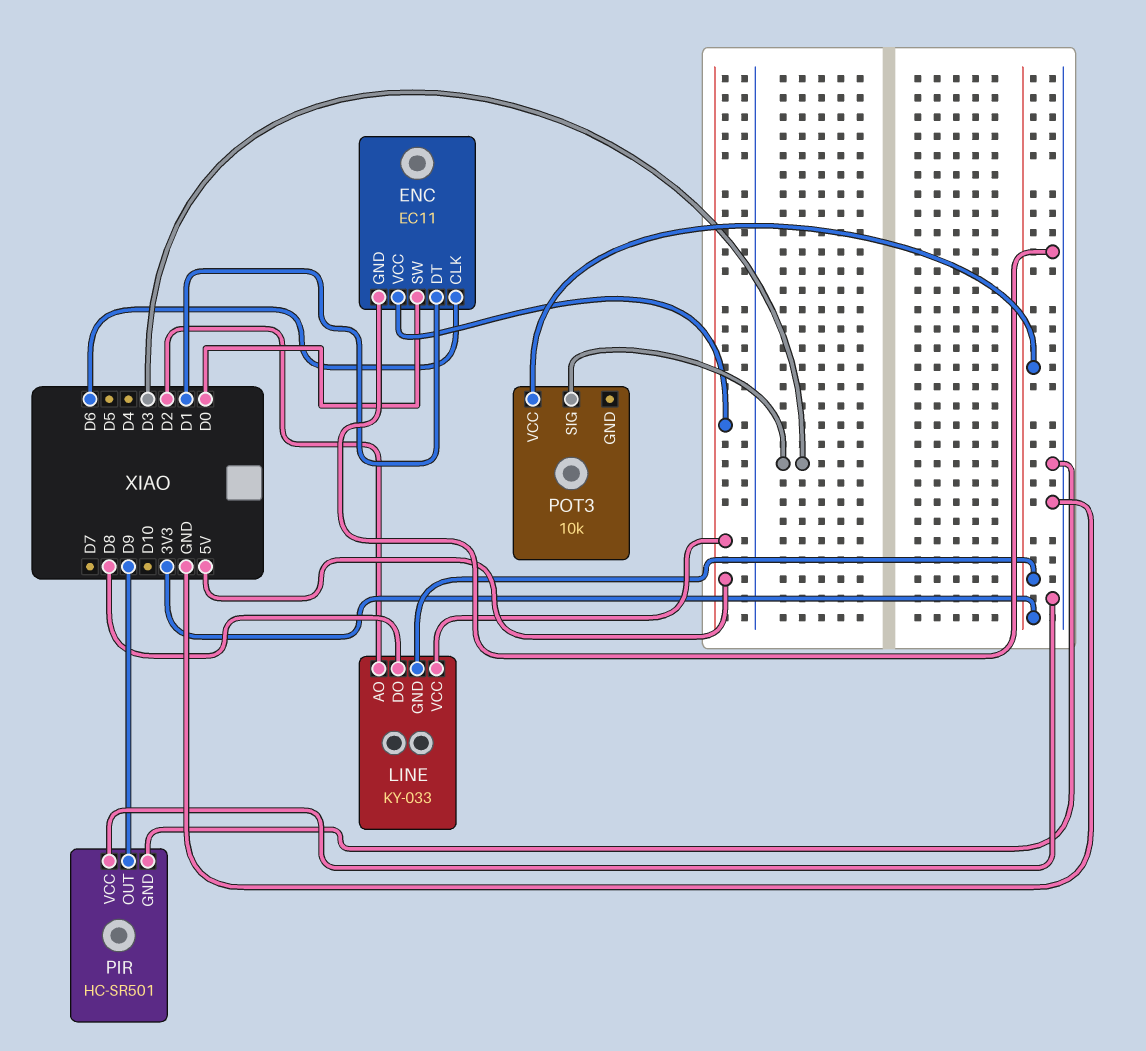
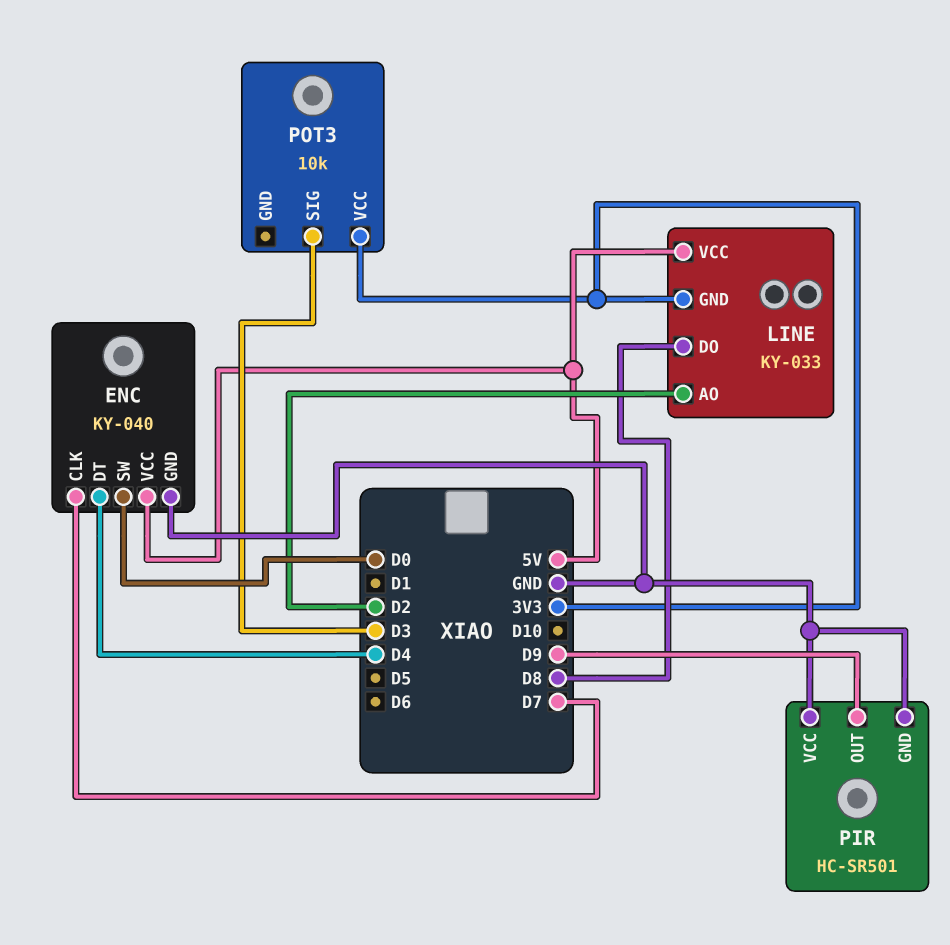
ENC: EC11 -> KY-040
ENC pin CLK: D6 -> D7
ENC pin DT: D1 -> D4

